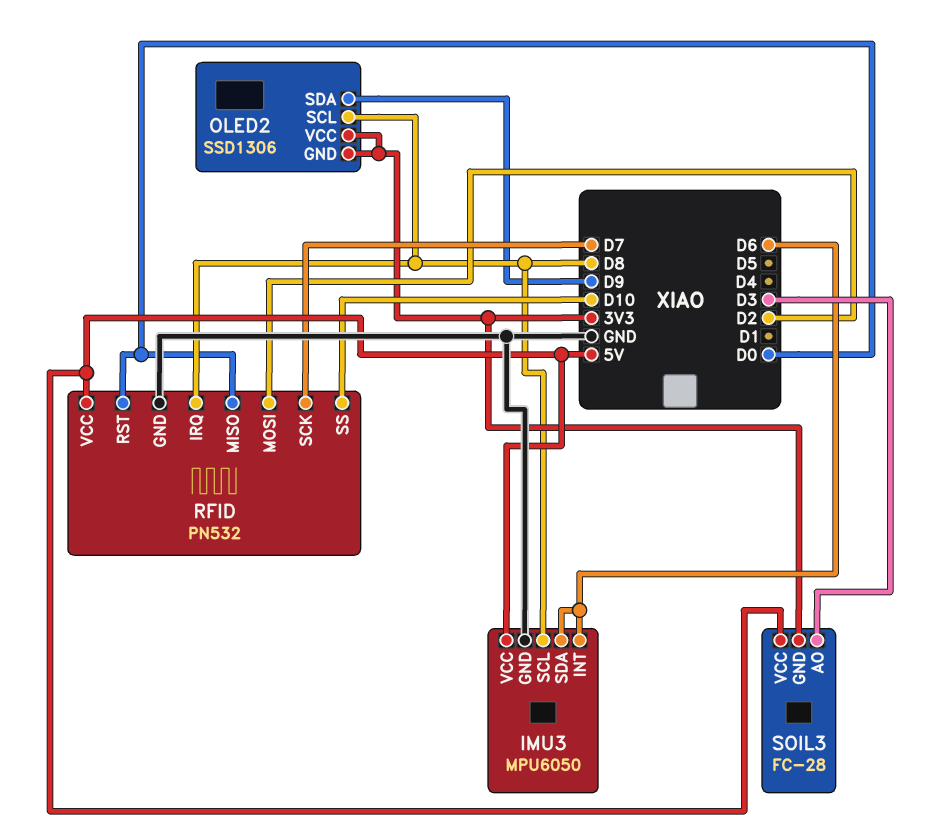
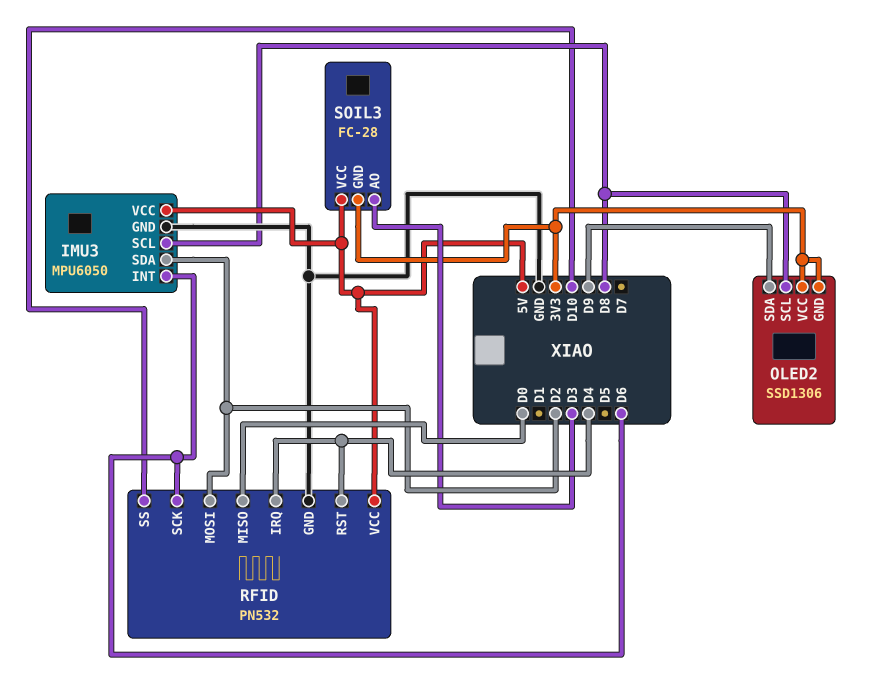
IMU3 pin SDA: D6 -> D2
RFID pin IRQ: D8 -> D4
RFID pin RST: D0 -> D4
RFID pin SCK: D7 -> D6

